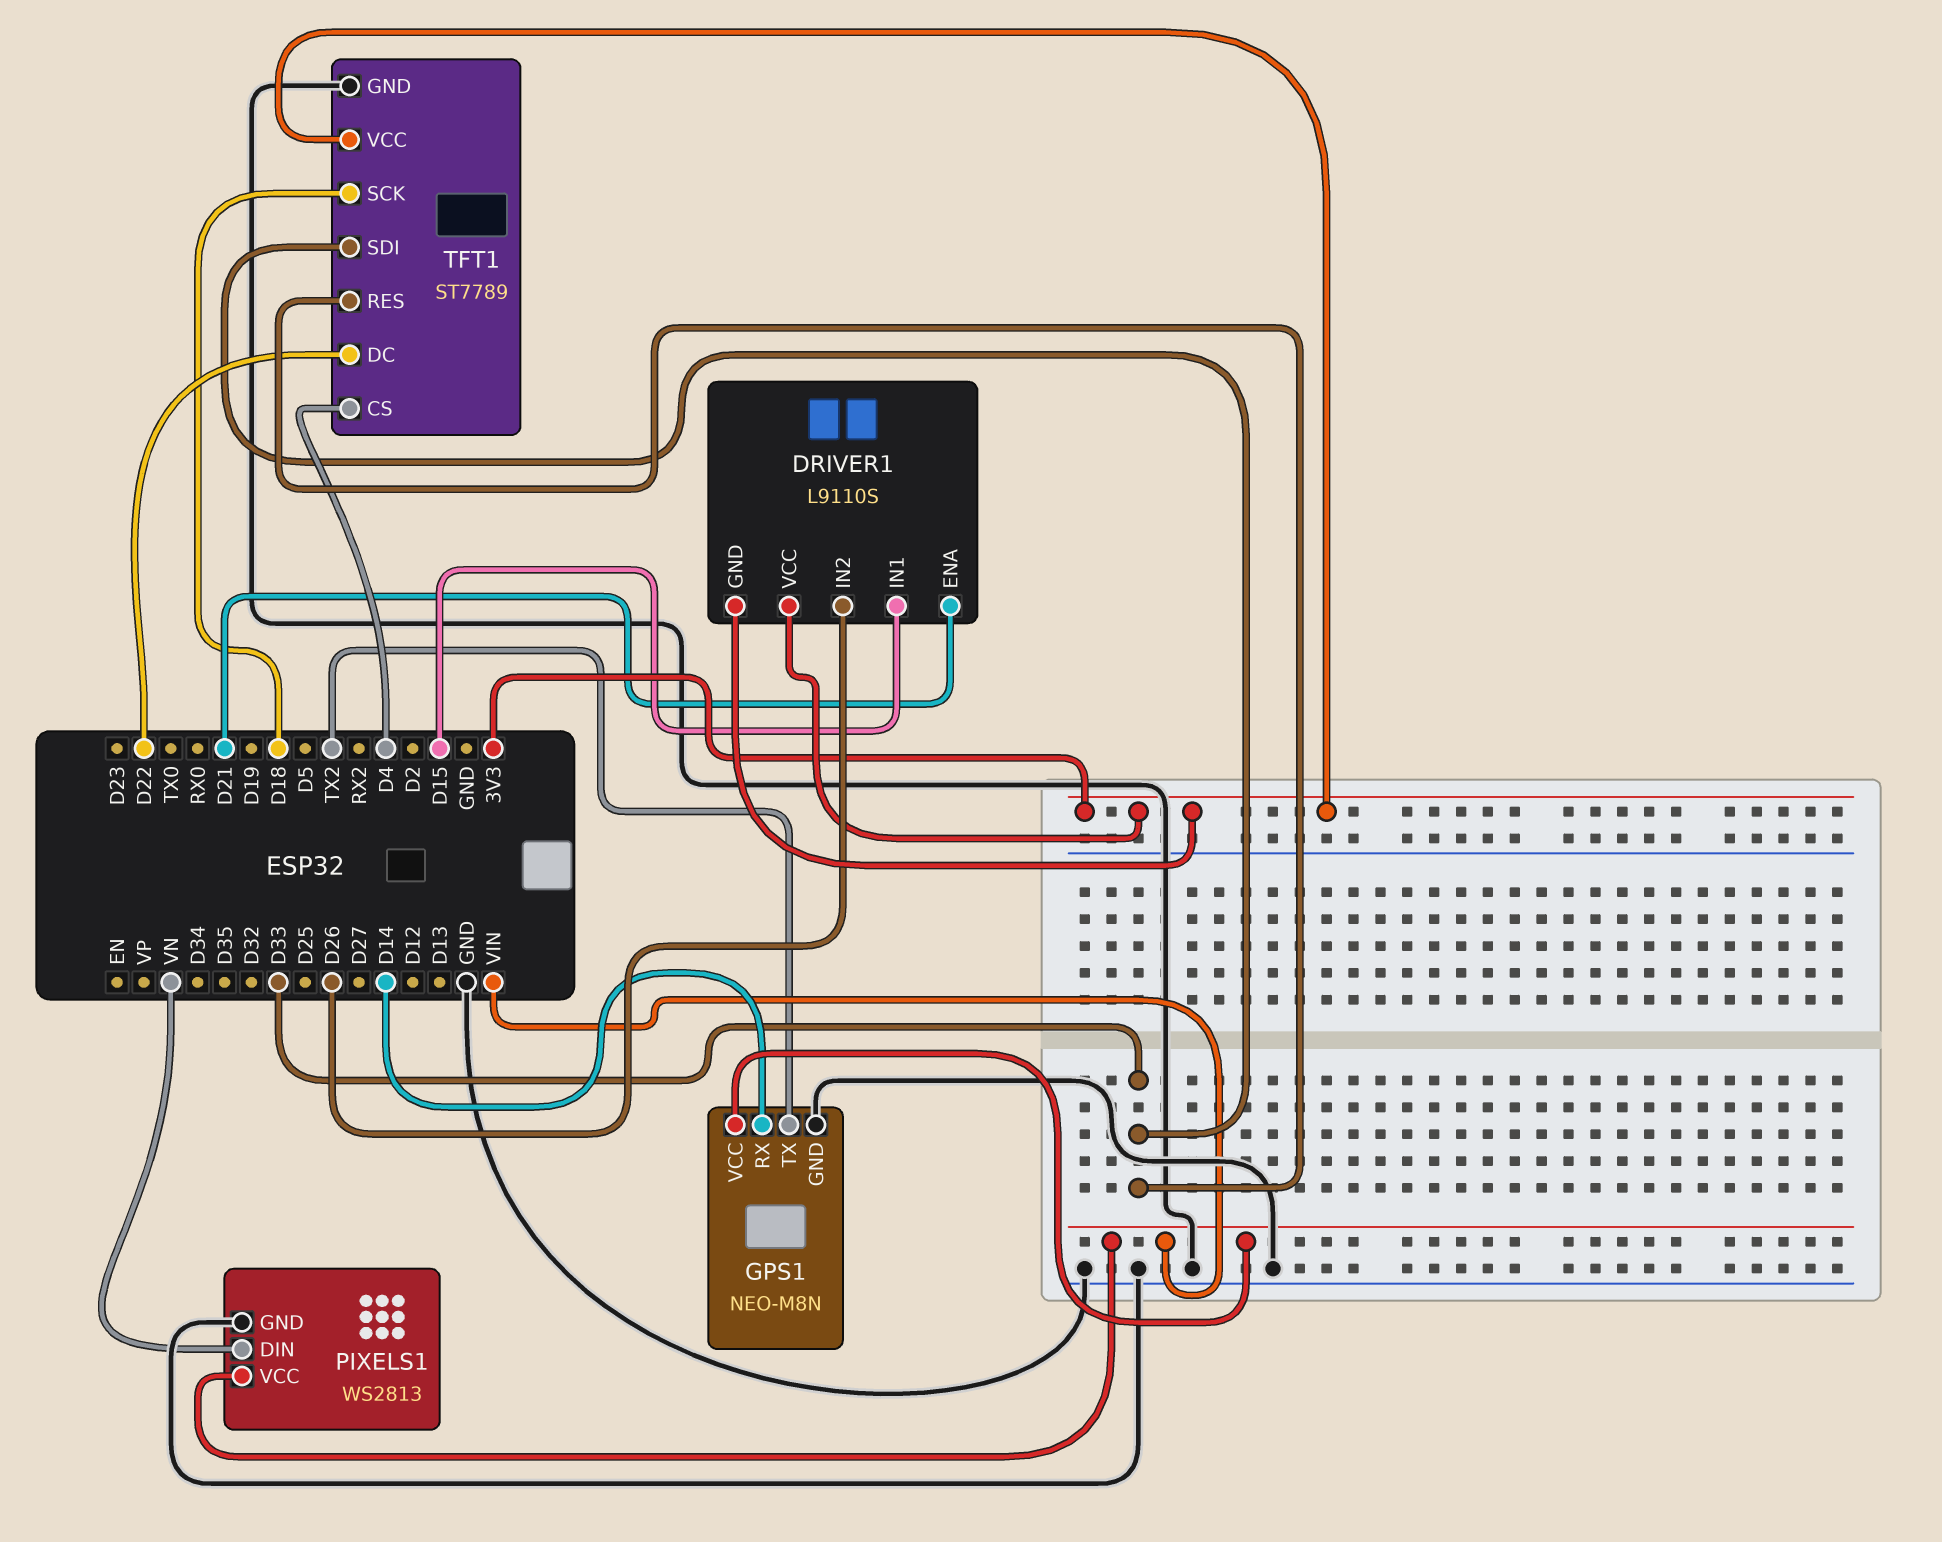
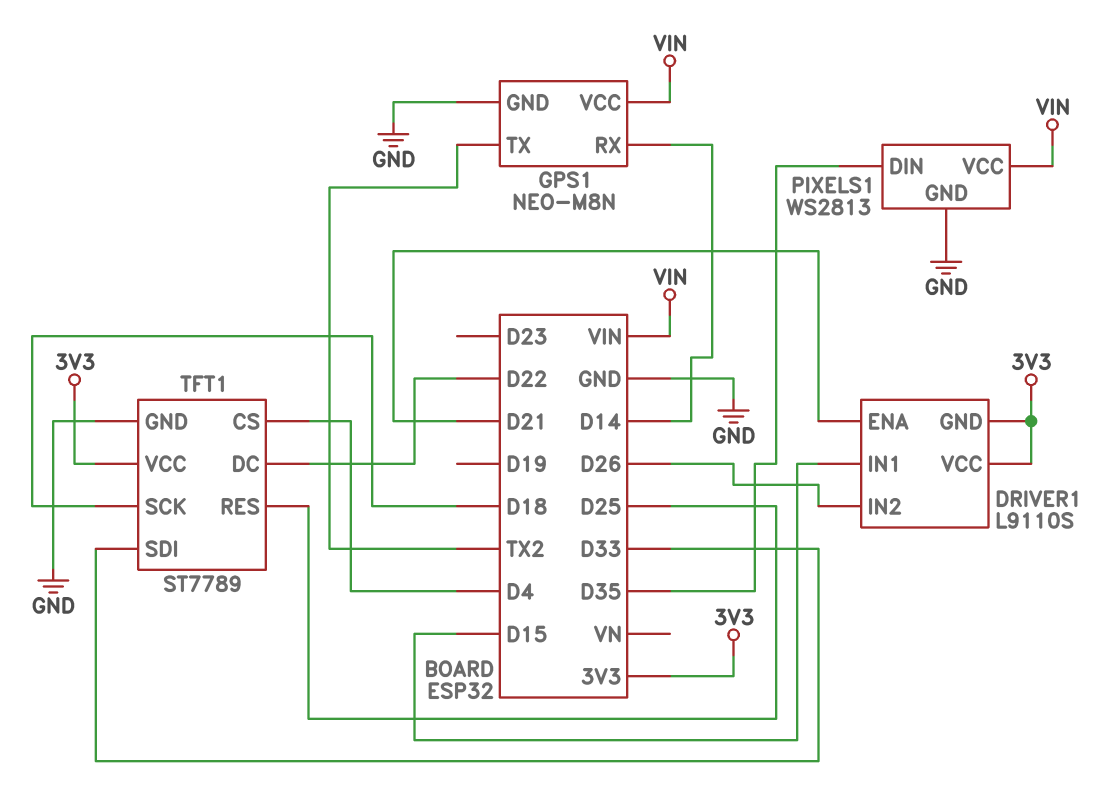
PIXELS1 pin DIN: VN -> D35
TFT1 pin RES: D33 -> D25

